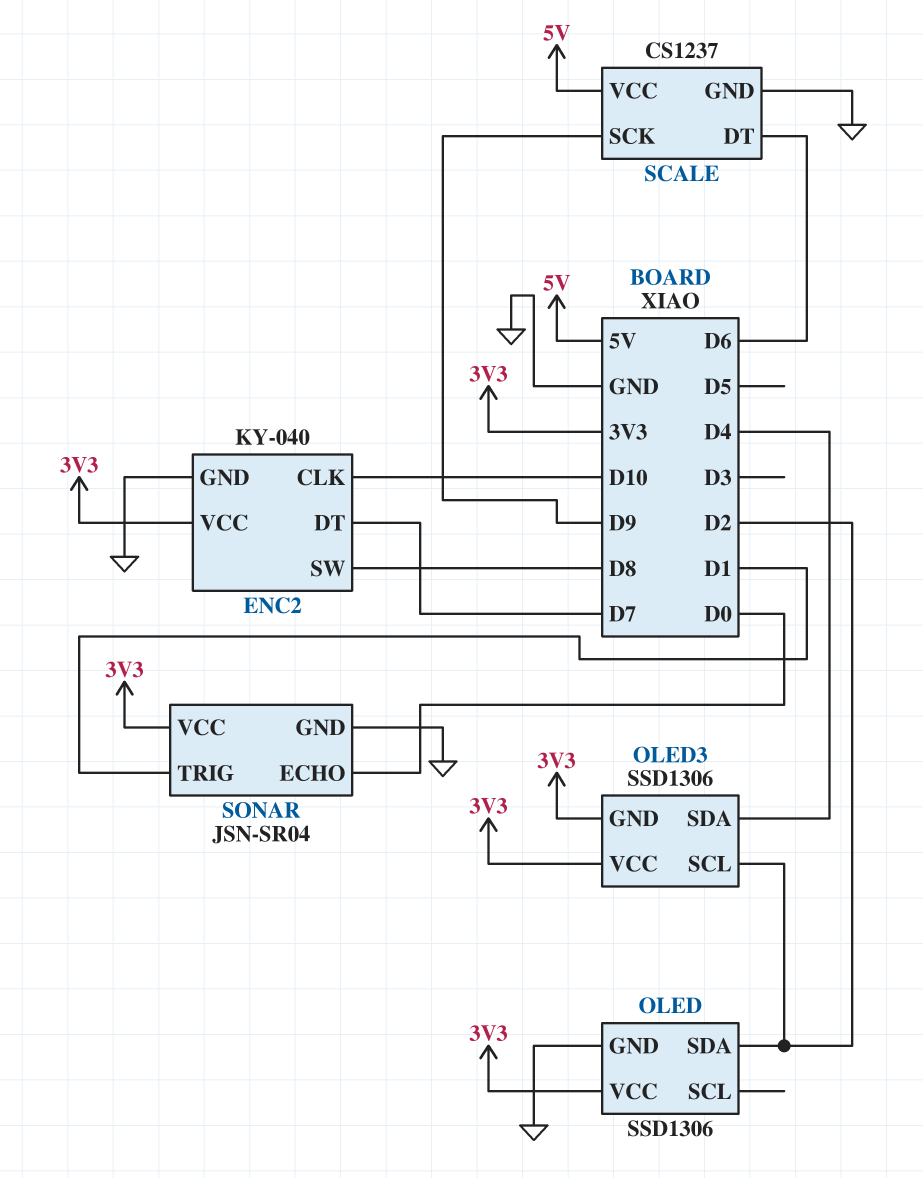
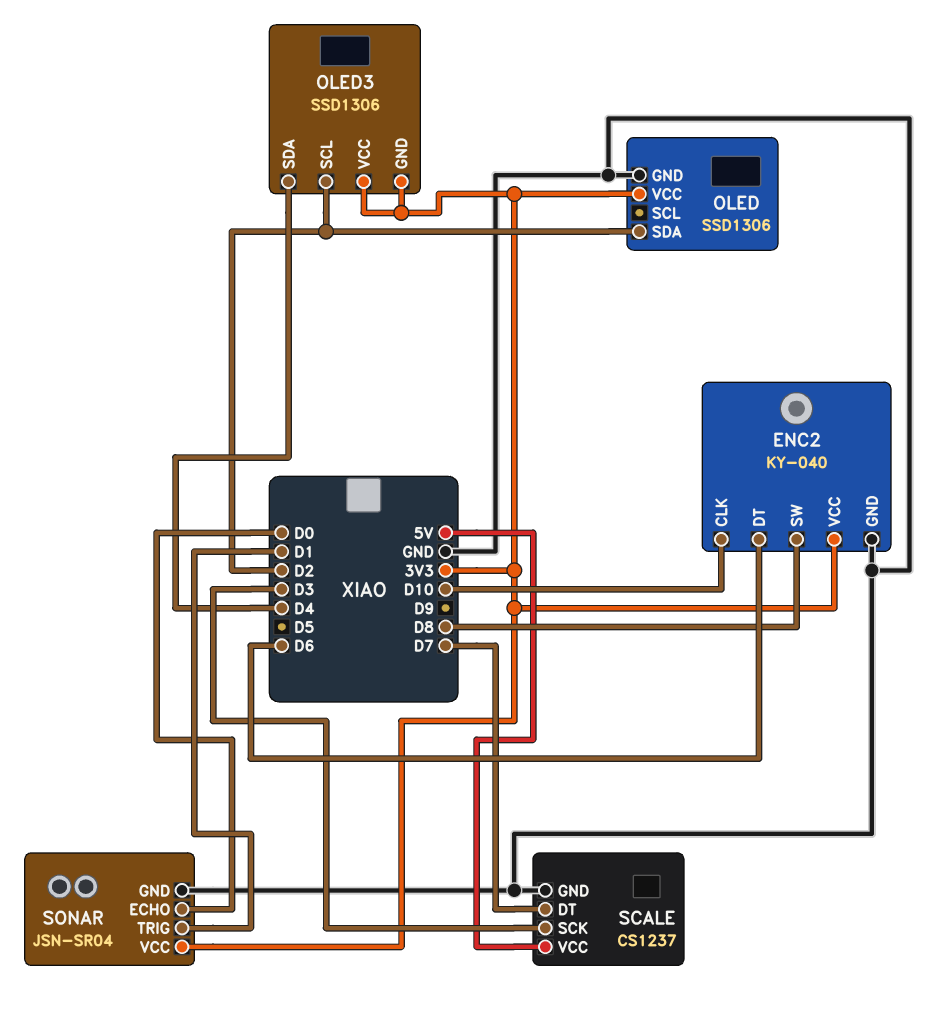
ENC2 pin DT: D7 -> D6
SCALE pin DT: D6 -> D7
SCALE pin SCK: D9 -> D3

